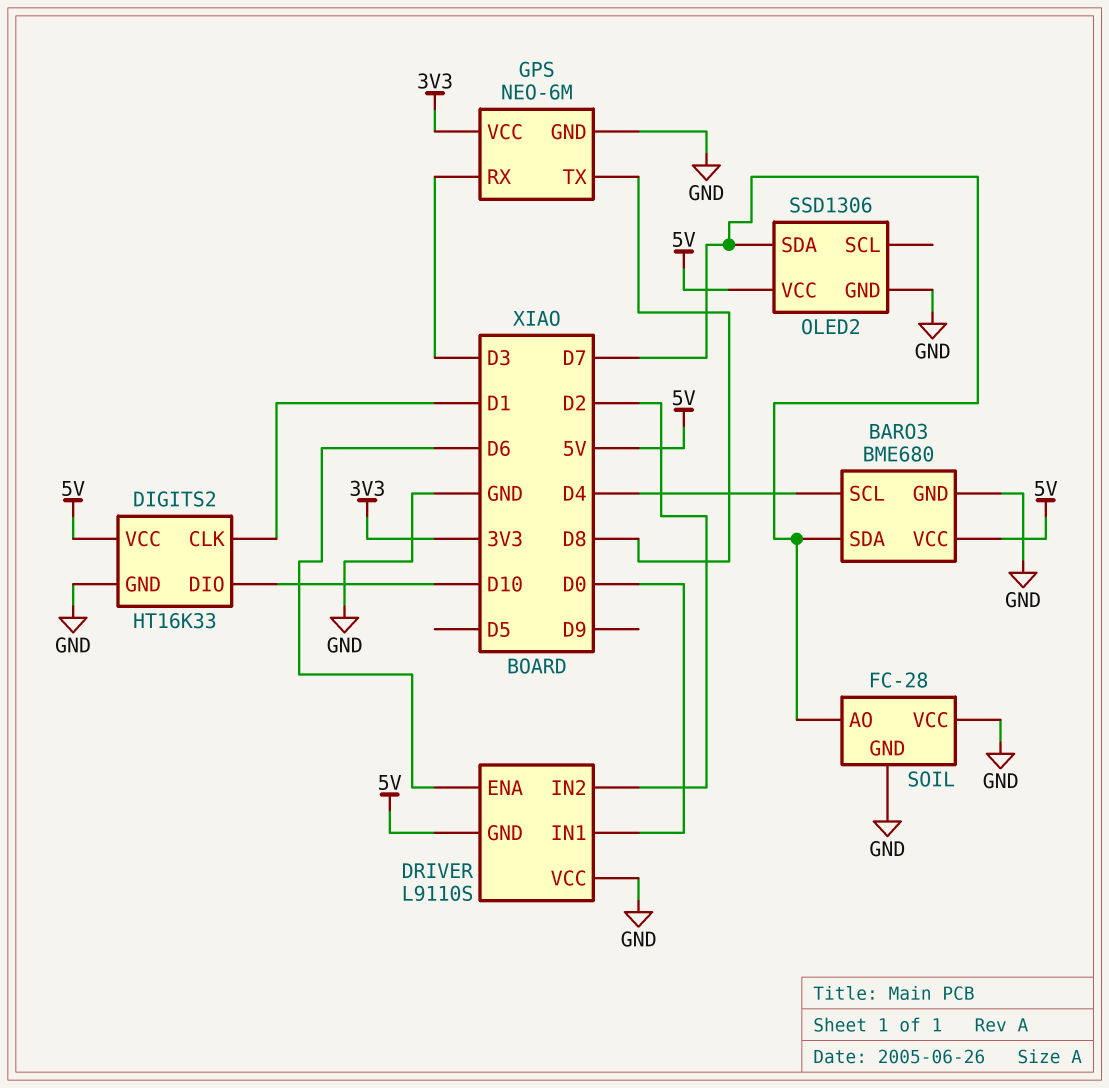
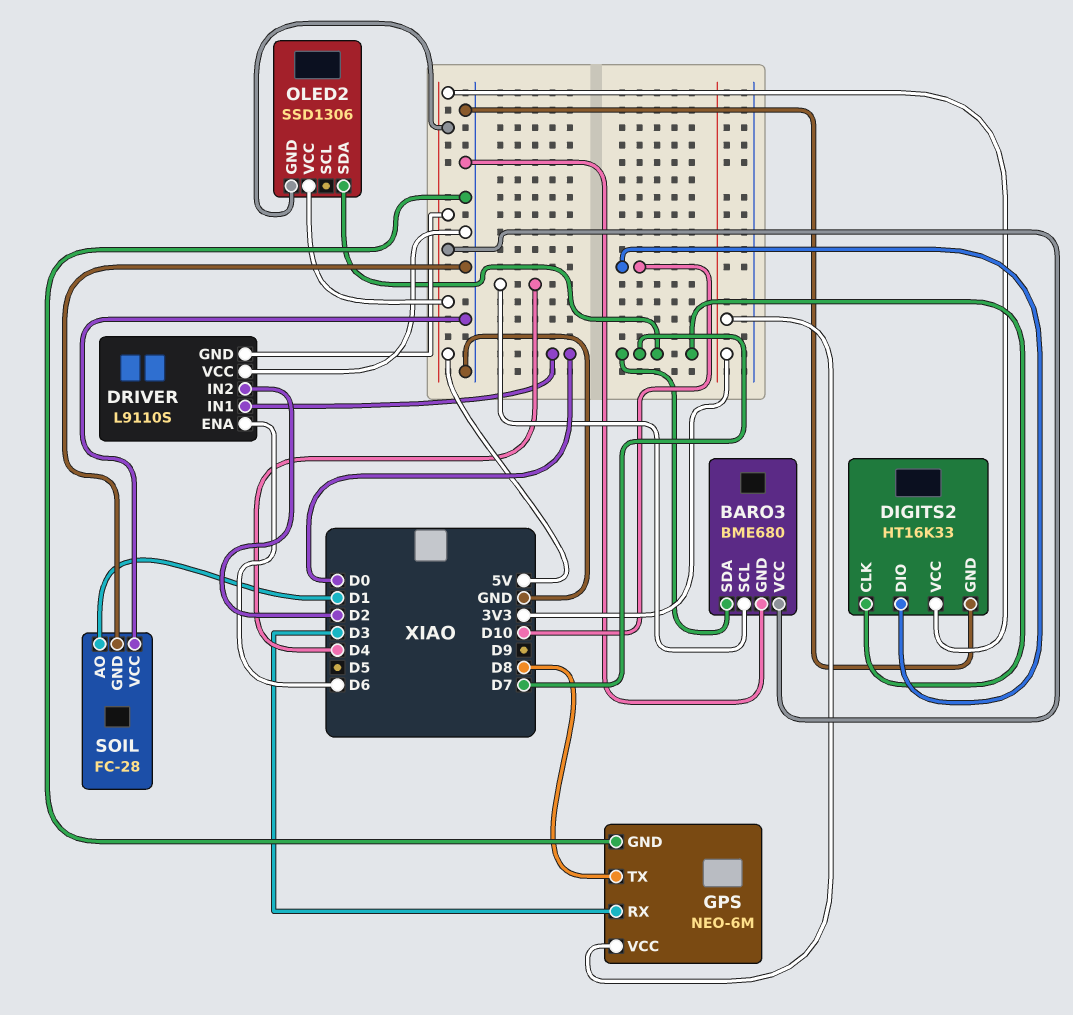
DIGITS2 pin CLK: D1 -> D7
OLED2 pin GND: GND -> 5V
SOIL pin AO: D7 -> D1

